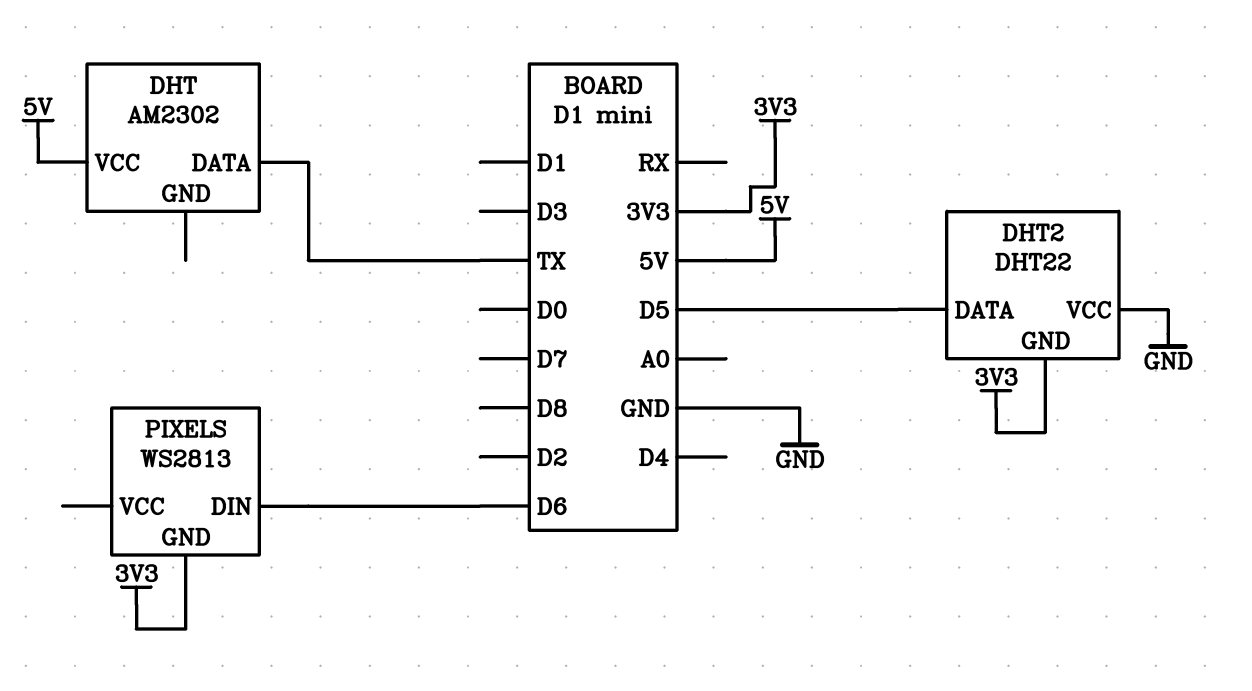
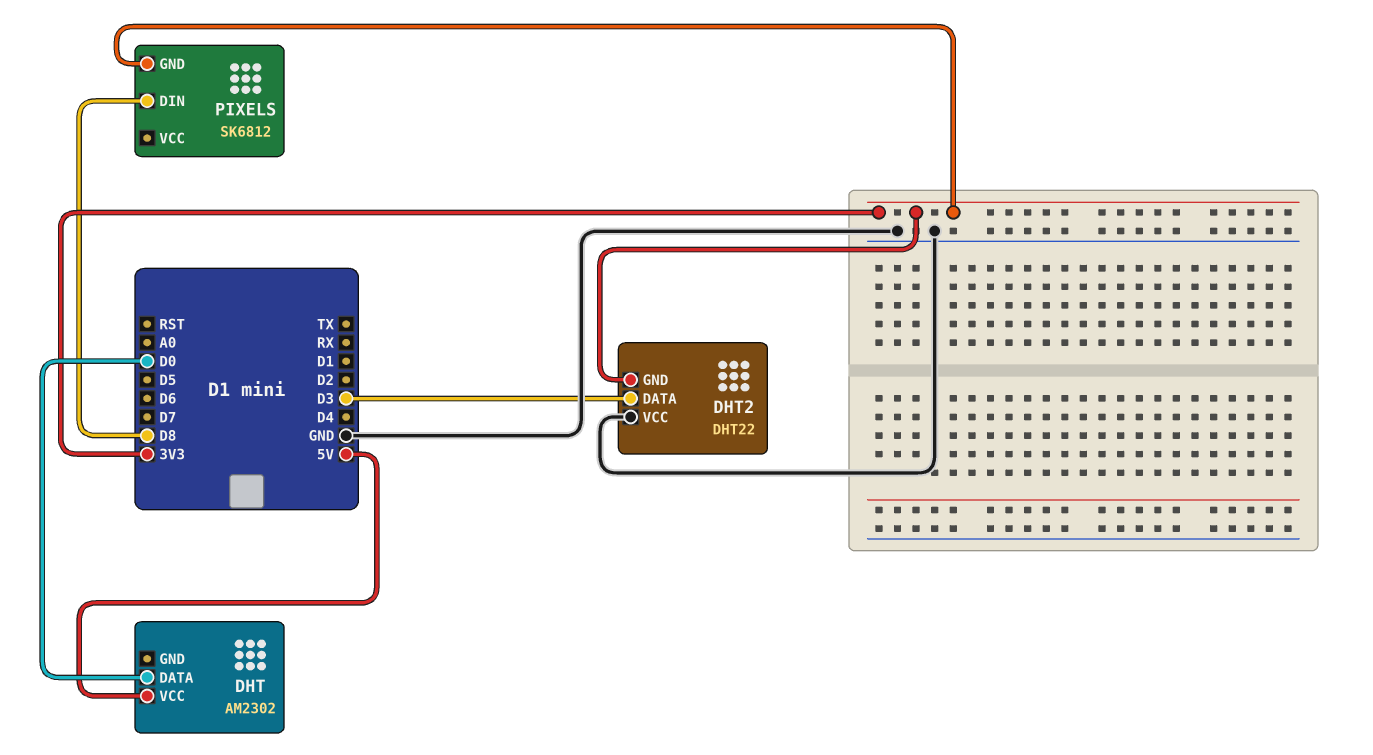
DHT pin DATA: TX -> D0
DHT2 pin DATA: D5 -> D3
PIXELS: WS2813 -> SK6812
PIXELS pin DIN: D6 -> D8

